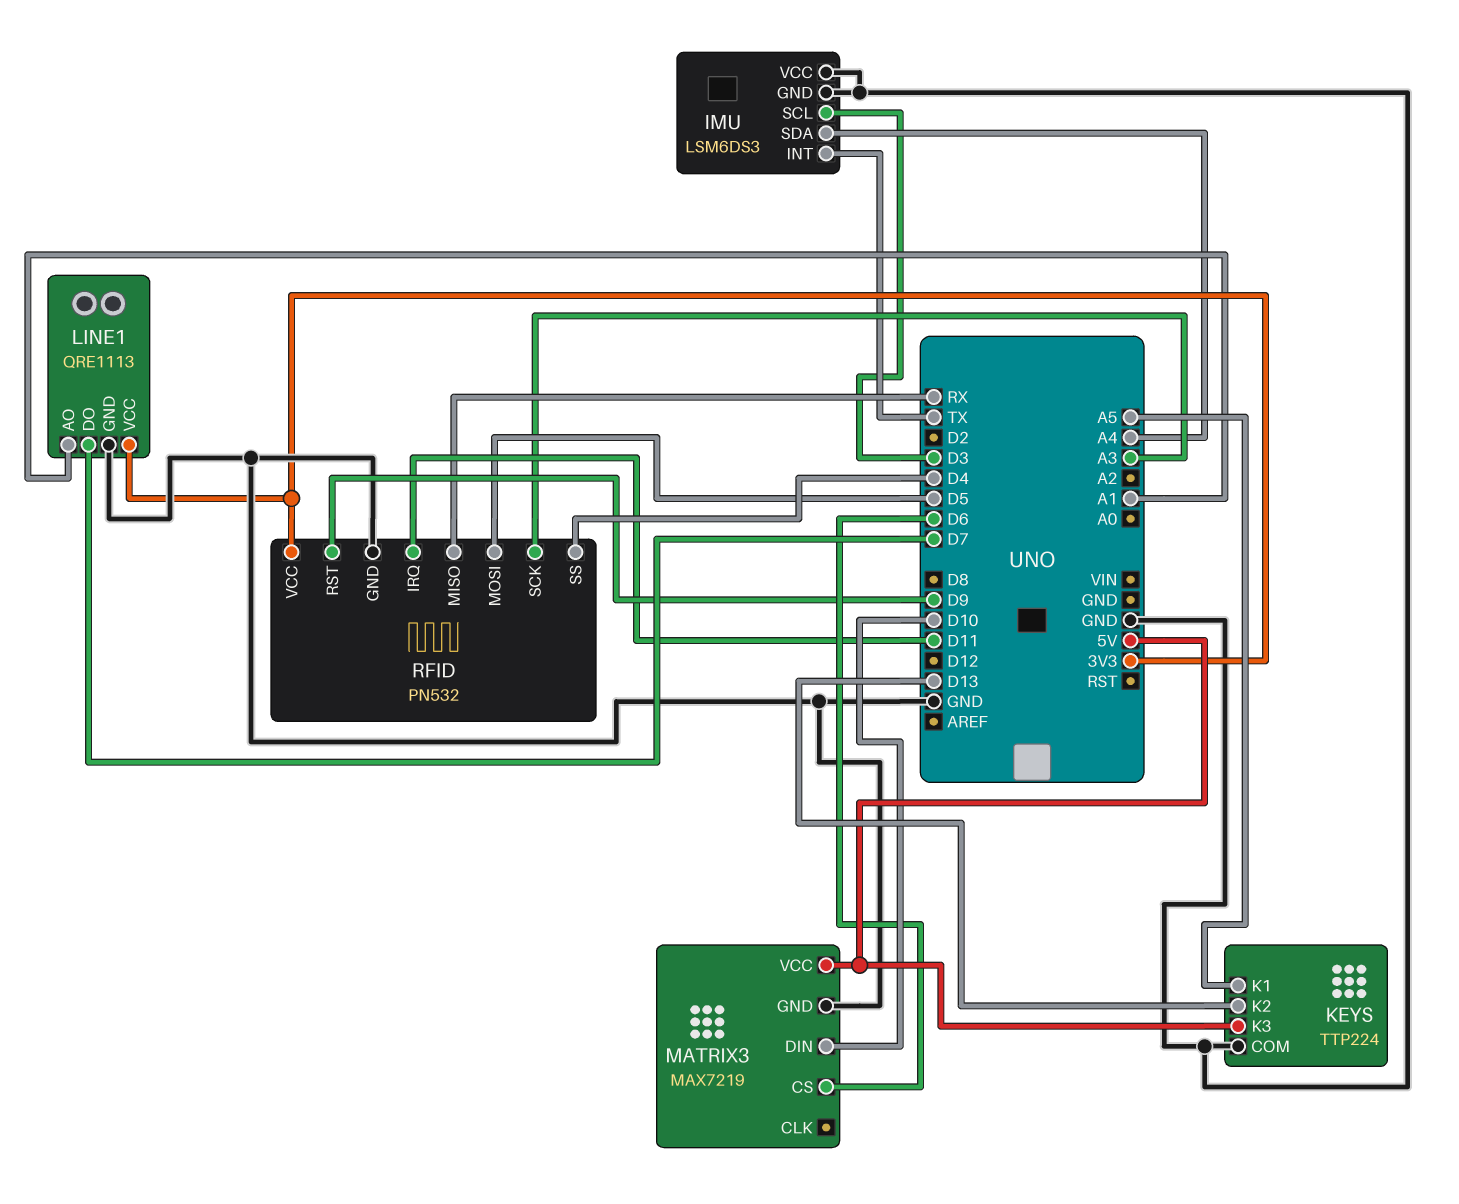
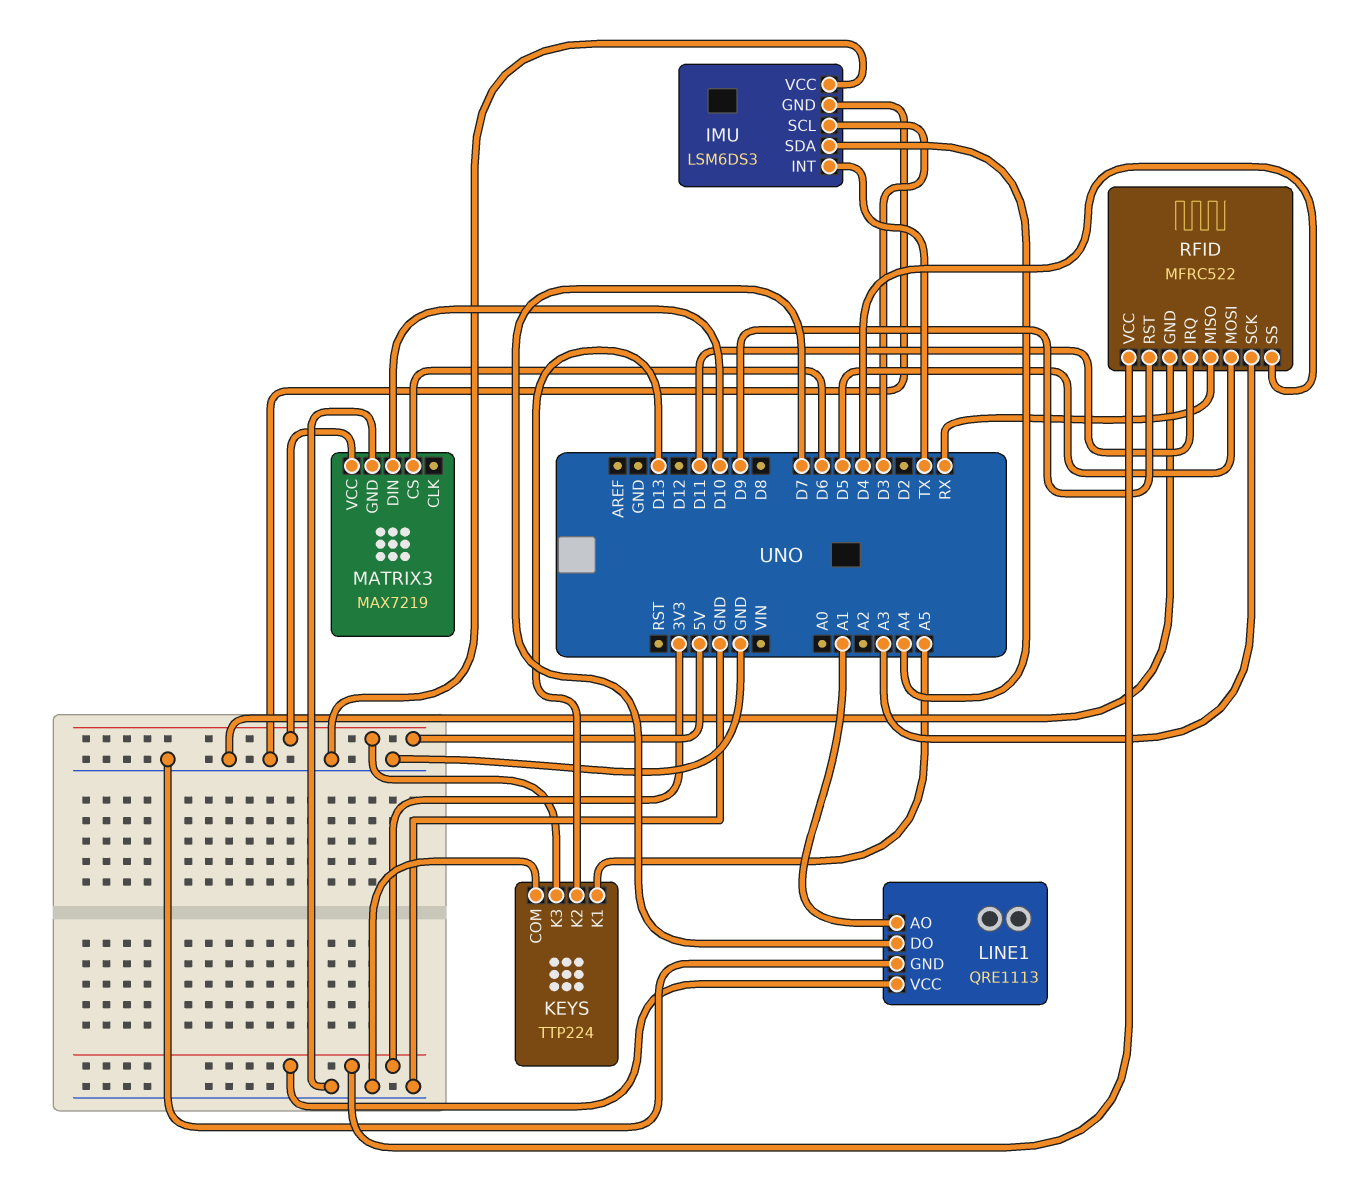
RFID: PN532 -> MFRC522

